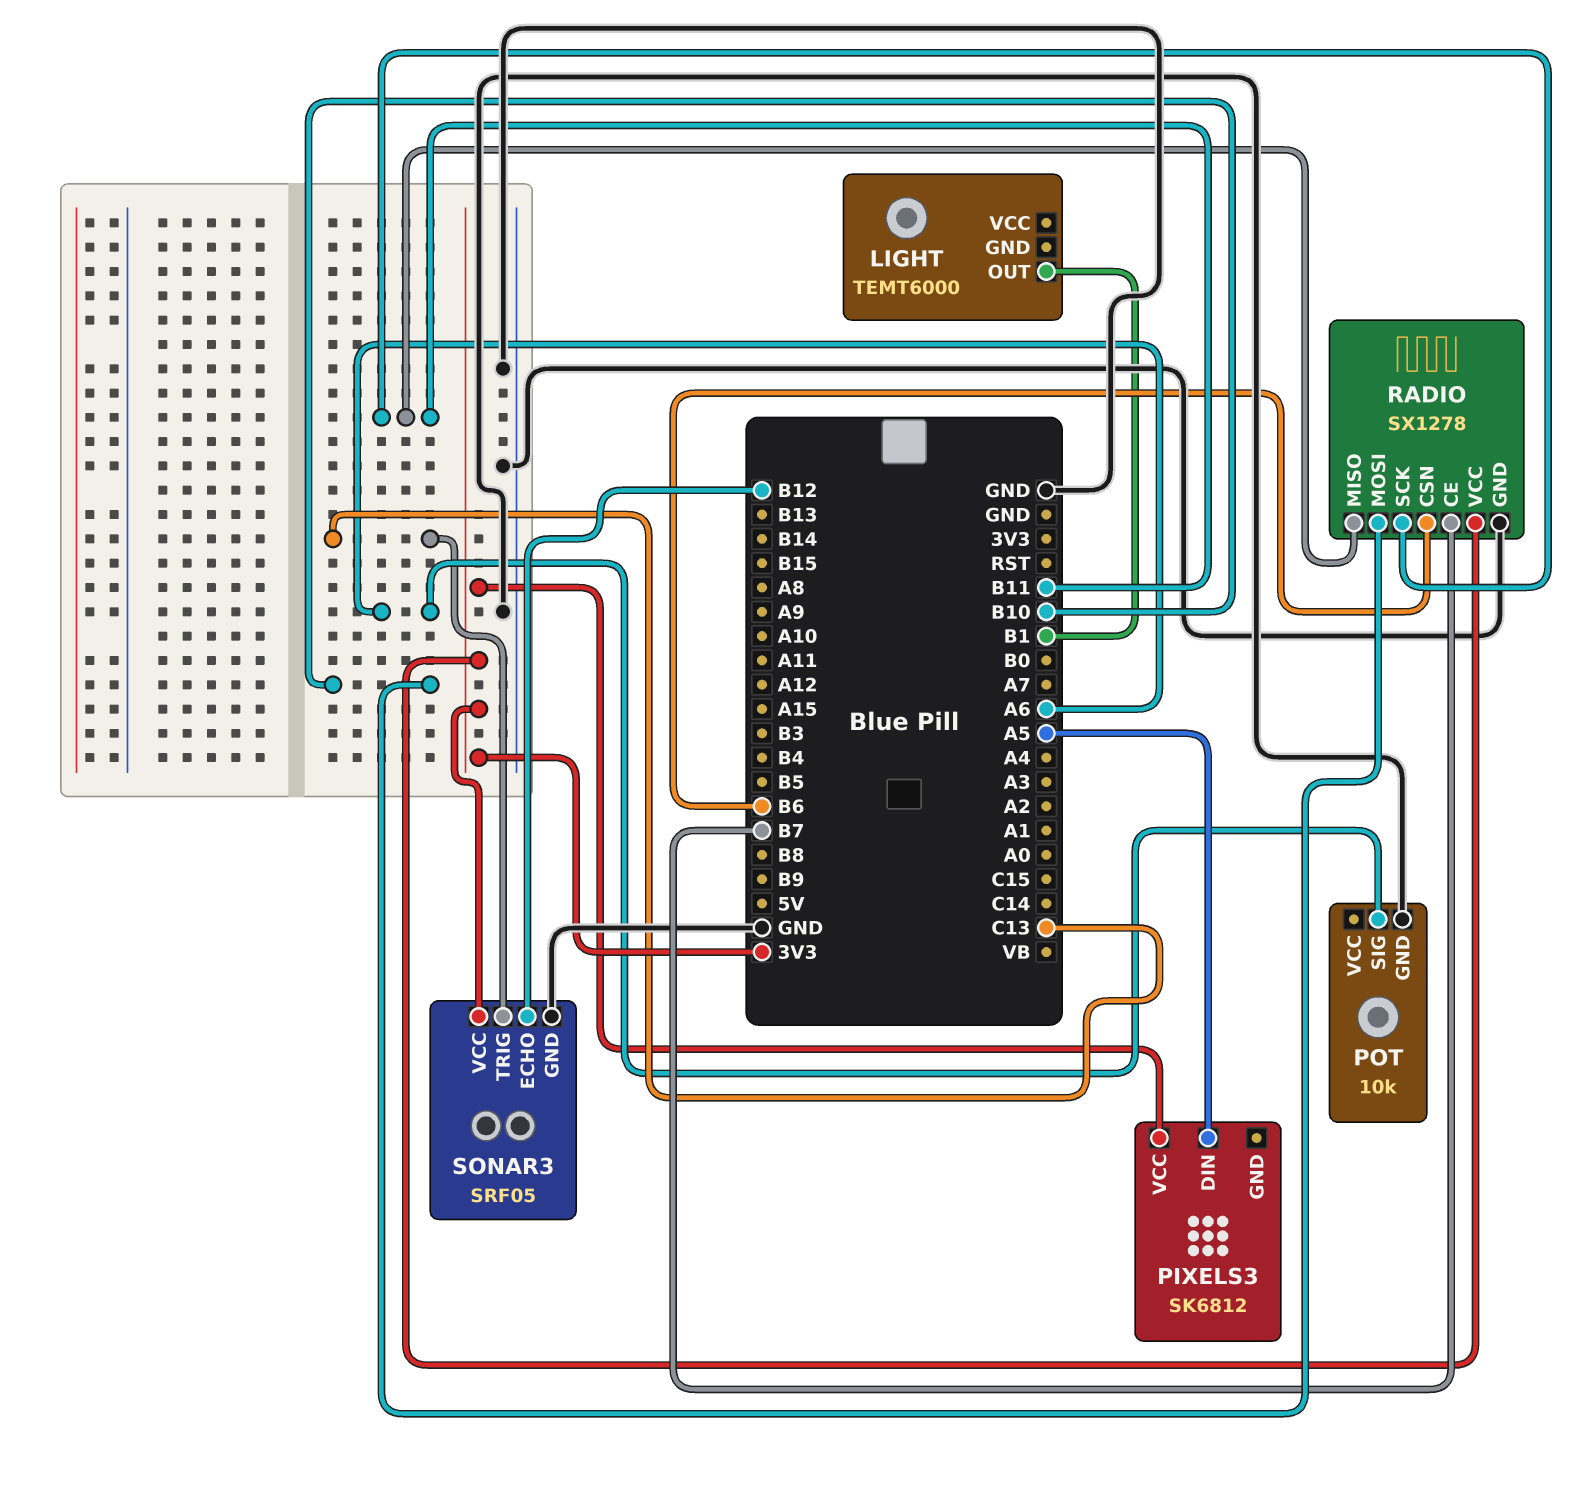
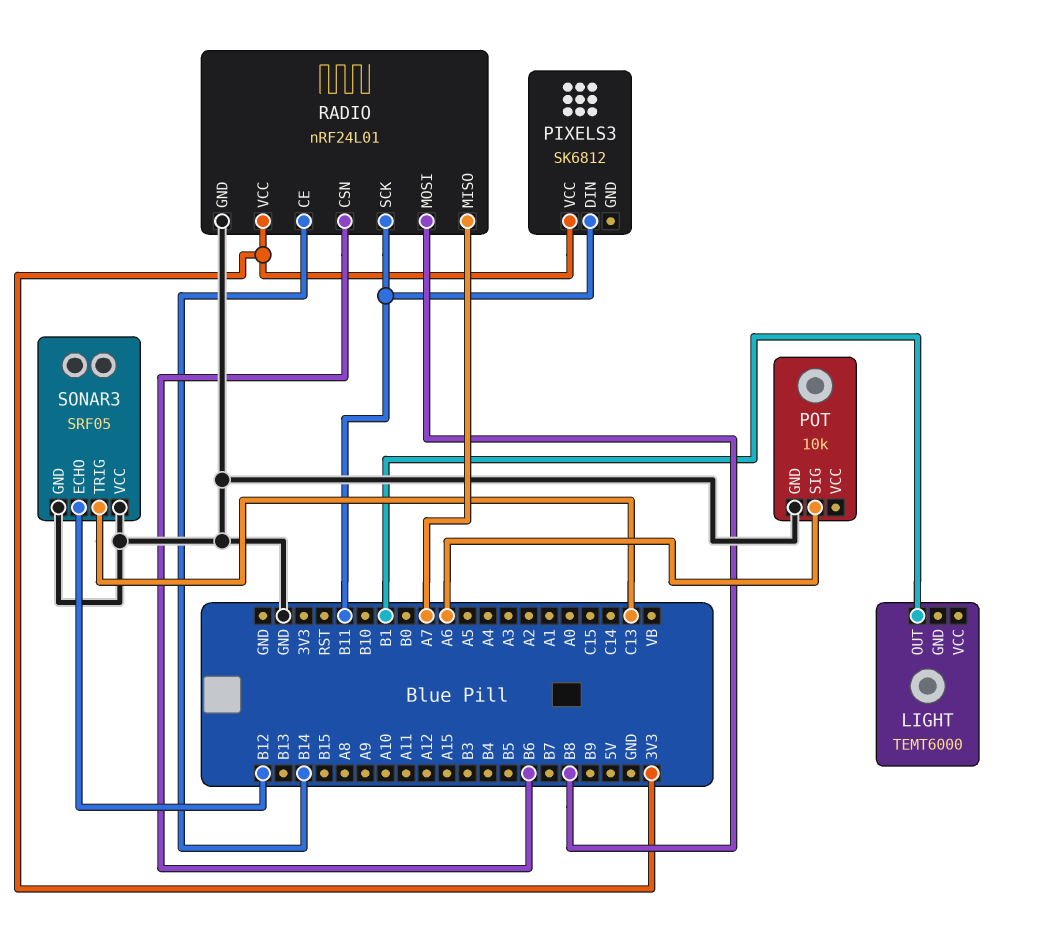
PIXELS3 pin DIN: A5 -> B11
RADIO: SX1278 -> nRF24L01
RADIO pin CE: B7 -> B14
RADIO pin MISO: B11 -> A7
RADIO pin MOSI: B10 -> B8
SONAR3 pin VCC: 3V3 -> GND

